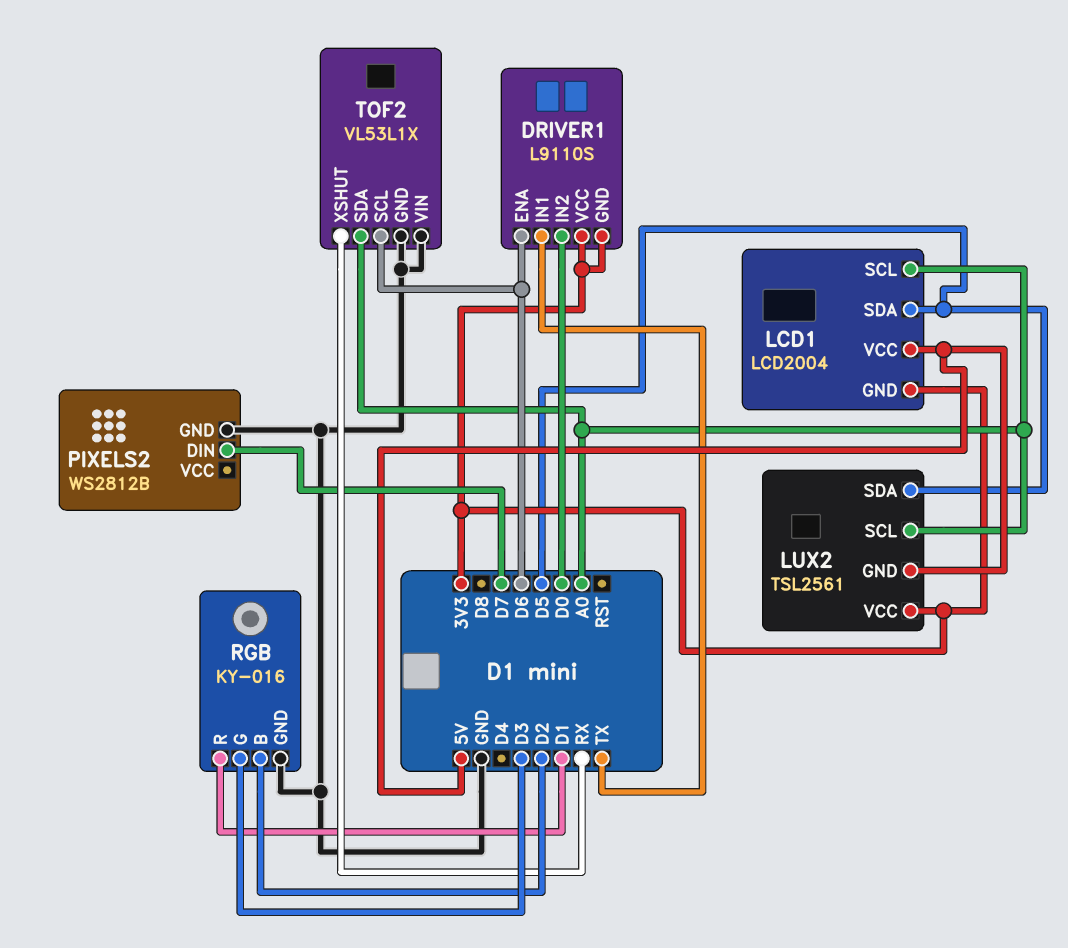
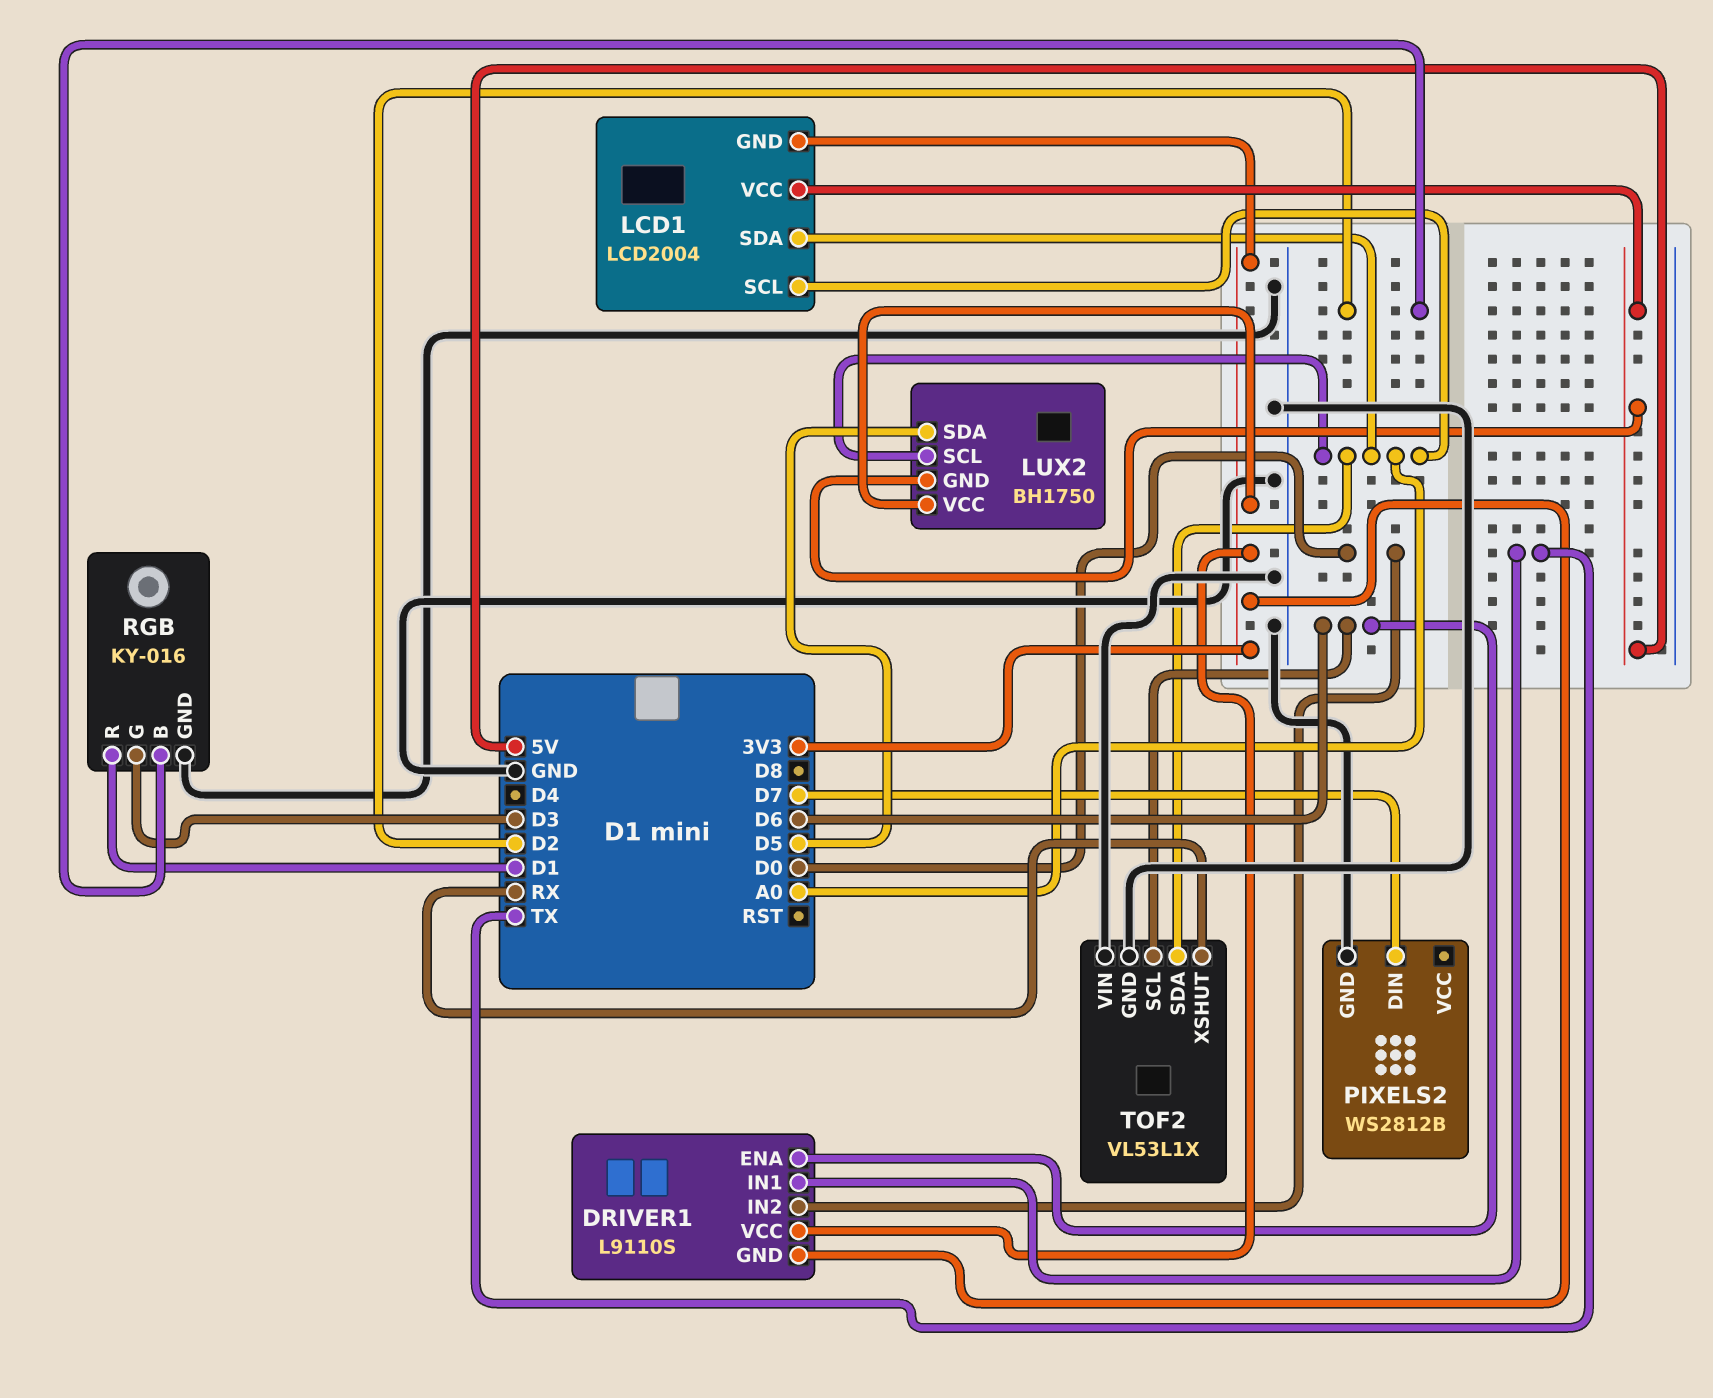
LCD1 pin SDA: D5 -> A0
LUX2: TSL2561 -> BH1750

